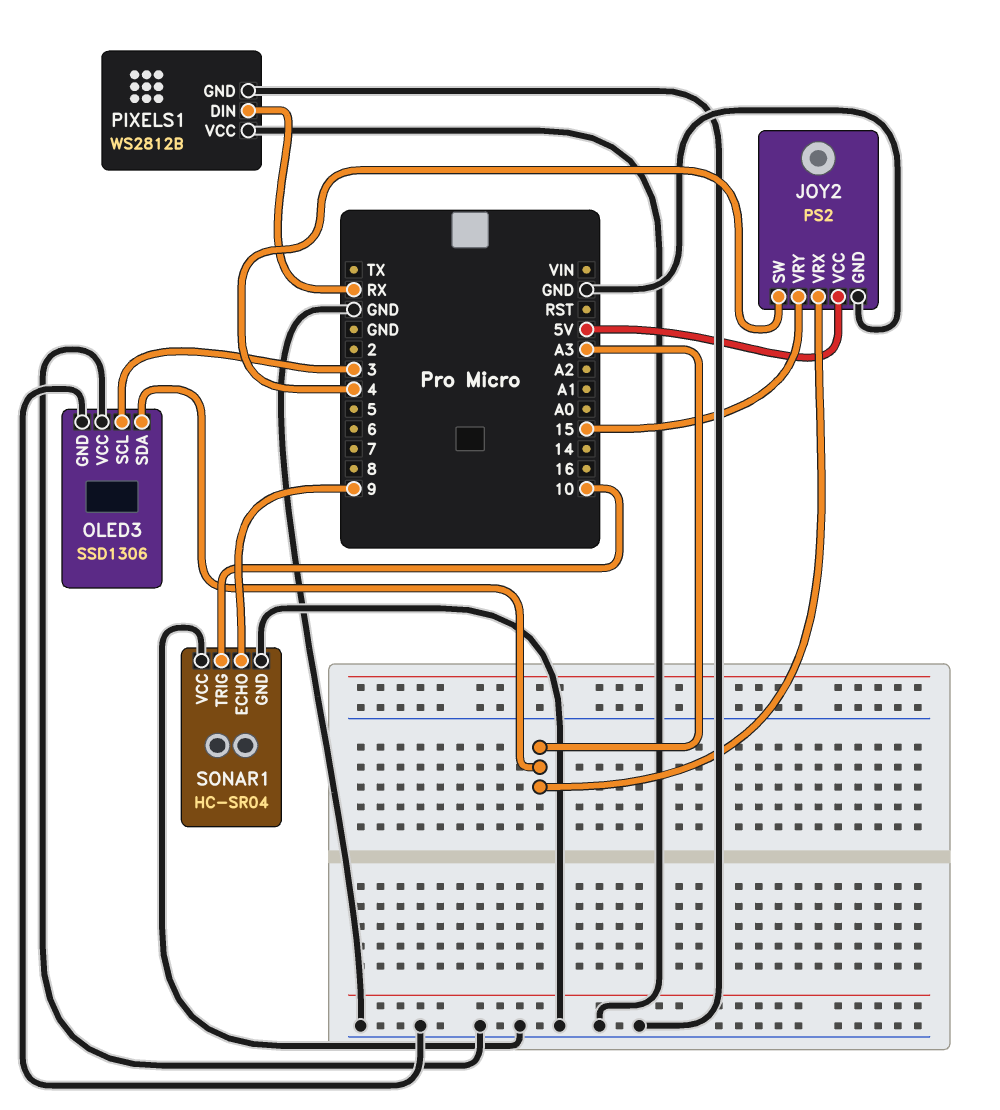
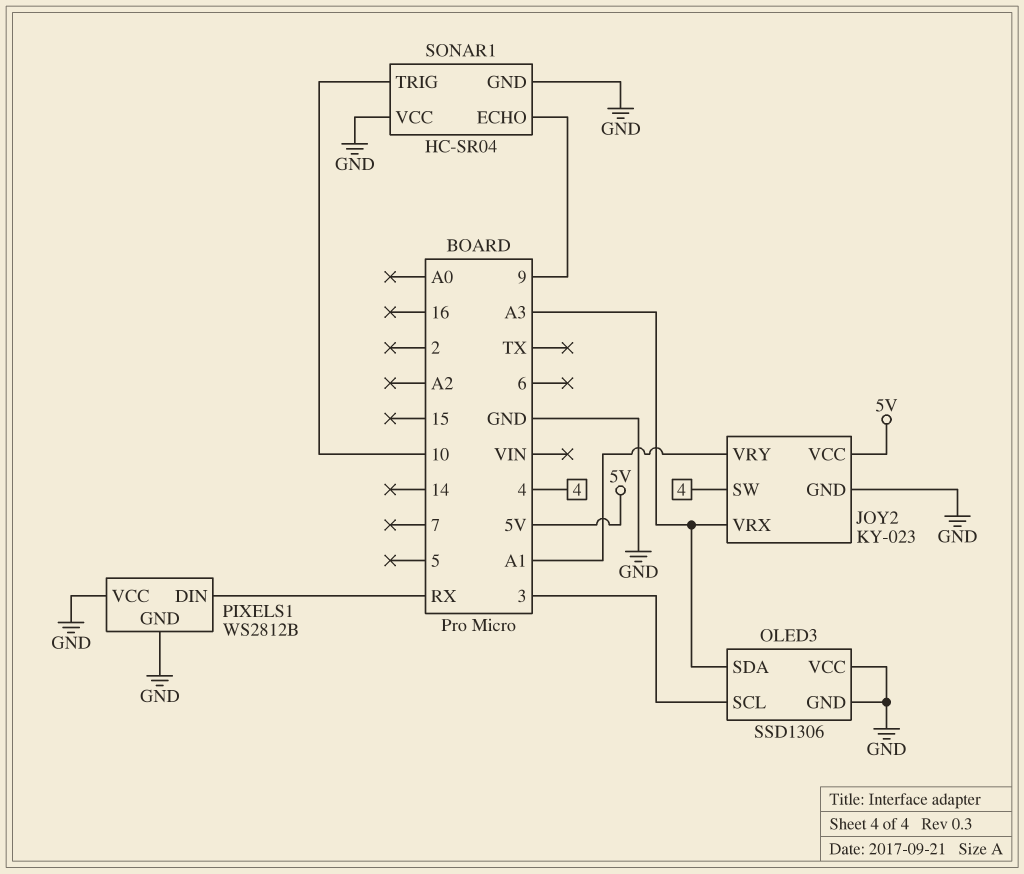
JOY2: PS2 -> KY-023
JOY2 pin VRY: 15 -> A1

